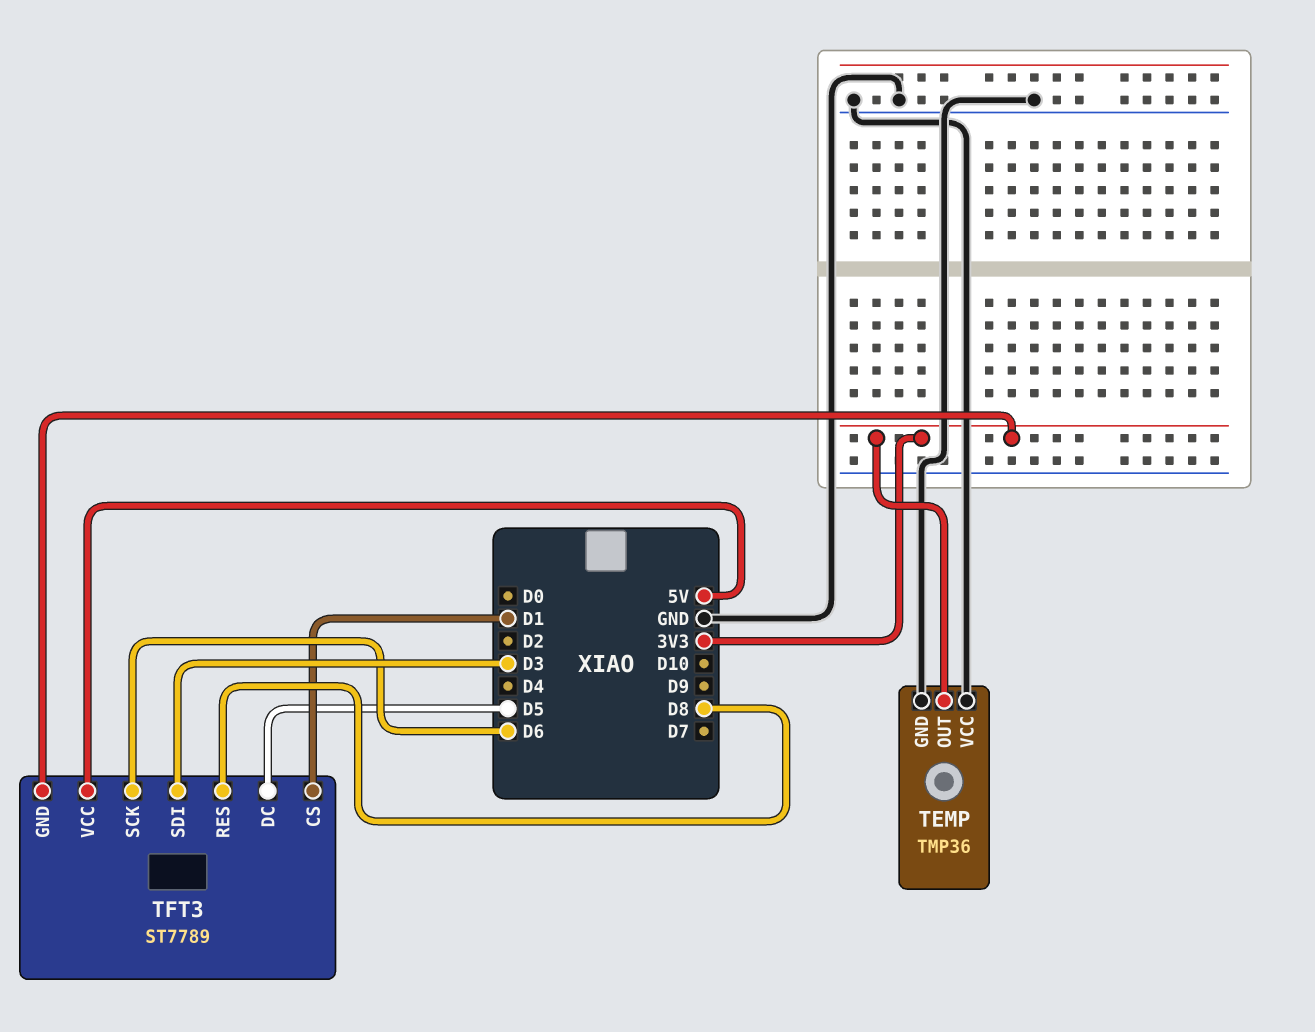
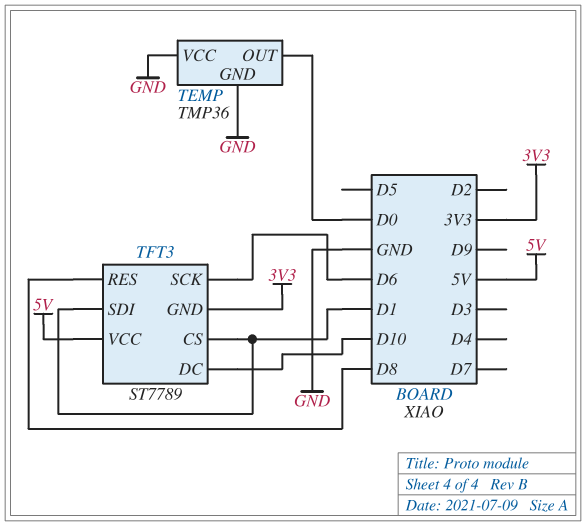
TEMP pin OUT: 3V3 -> D0
TFT3 pin DC: D5 -> D10
TFT3 pin SDI: D3 -> D1

